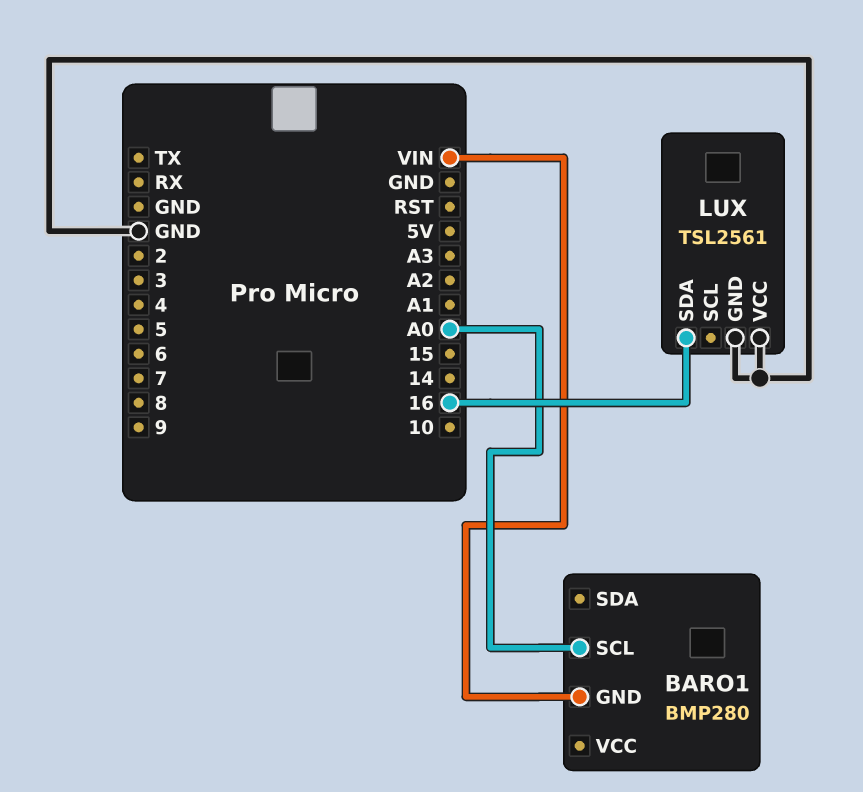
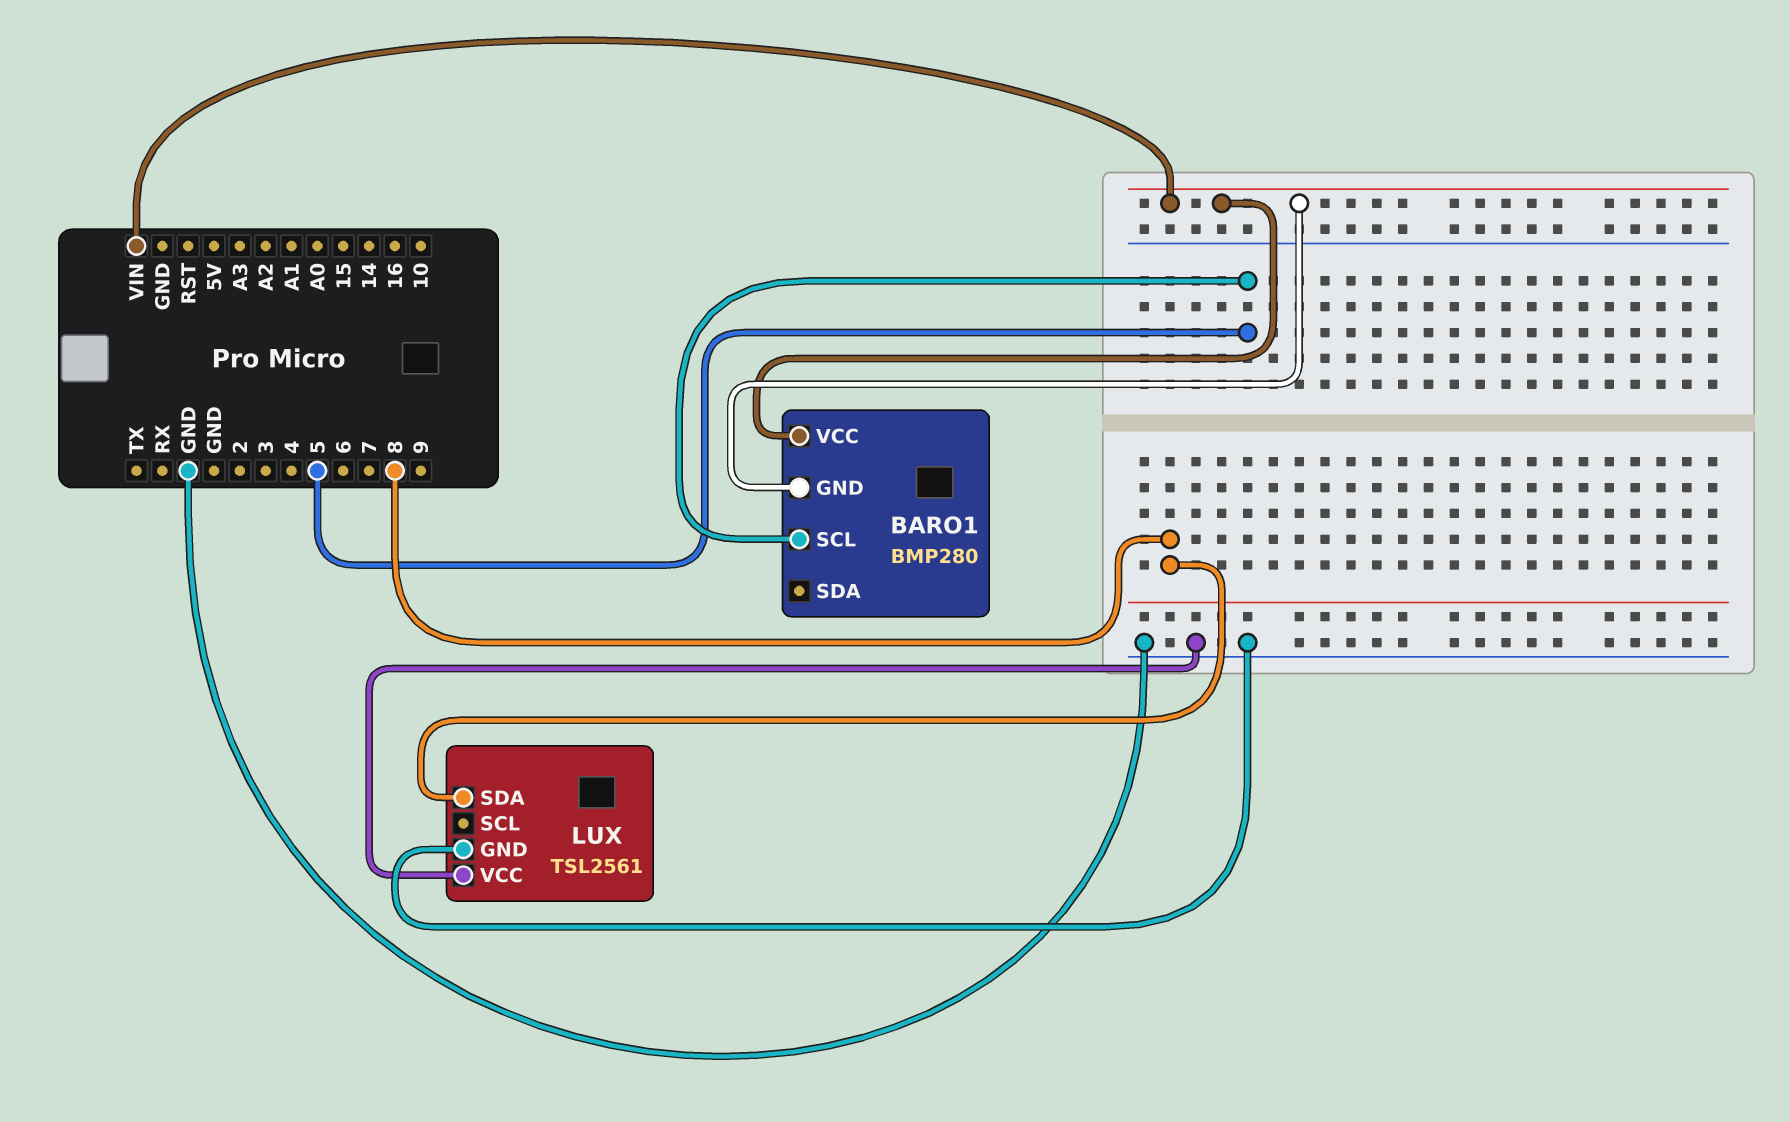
BARO1 pin SCL: A0 -> 5
BARO1 pin VCC: none -> VIN
LUX pin SDA: 16 -> 8

